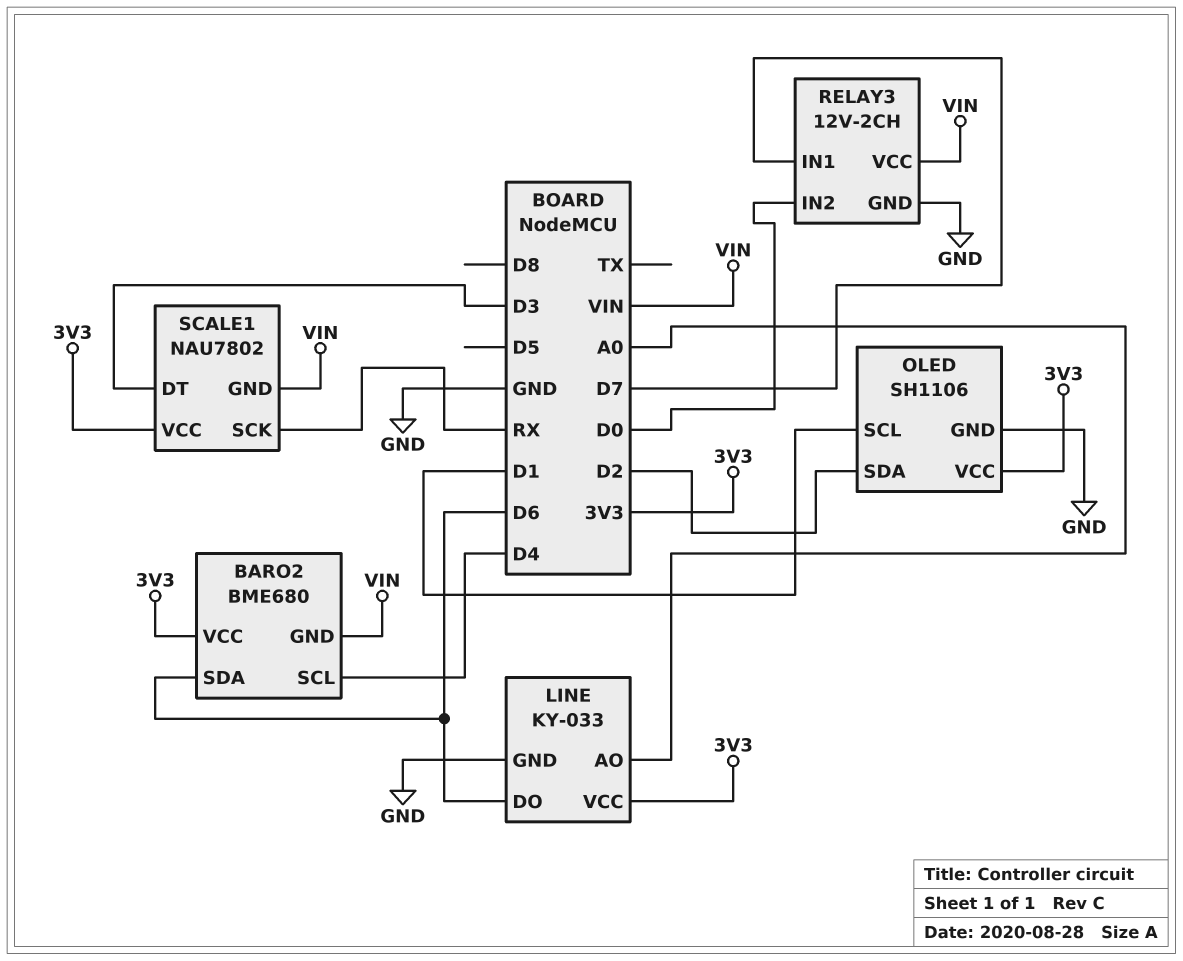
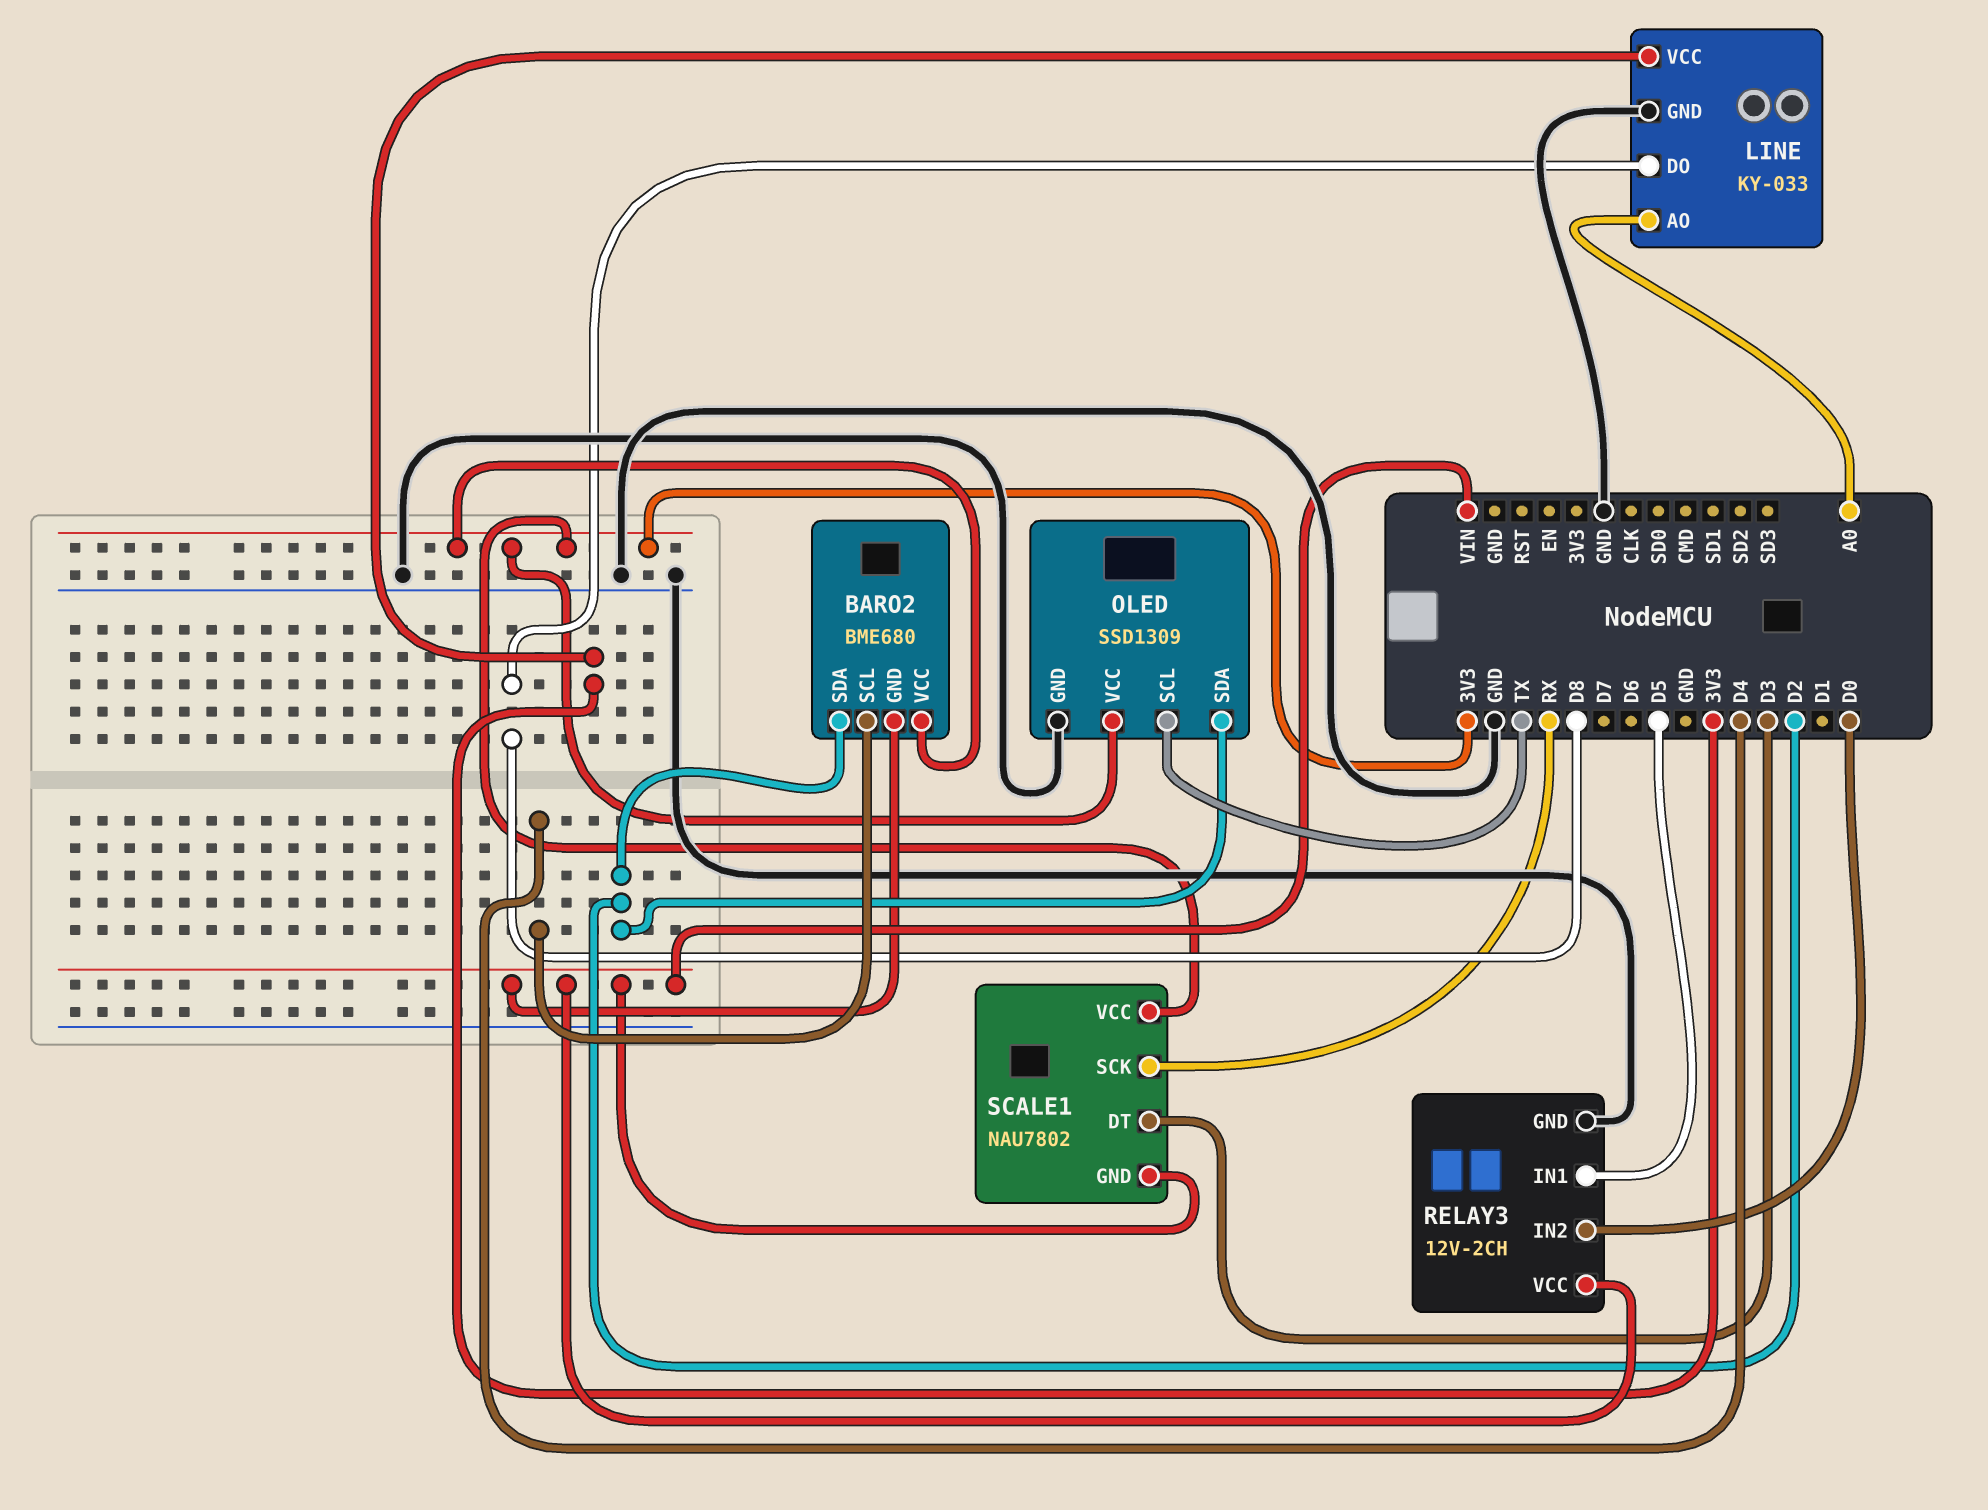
BARO2 pin SDA: D6 -> D2
LINE pin DO: D6 -> D8
OLED: SH1106 -> SSD1309
OLED pin SCL: D1 -> TX
RELAY3 pin IN1: D7 -> D5

